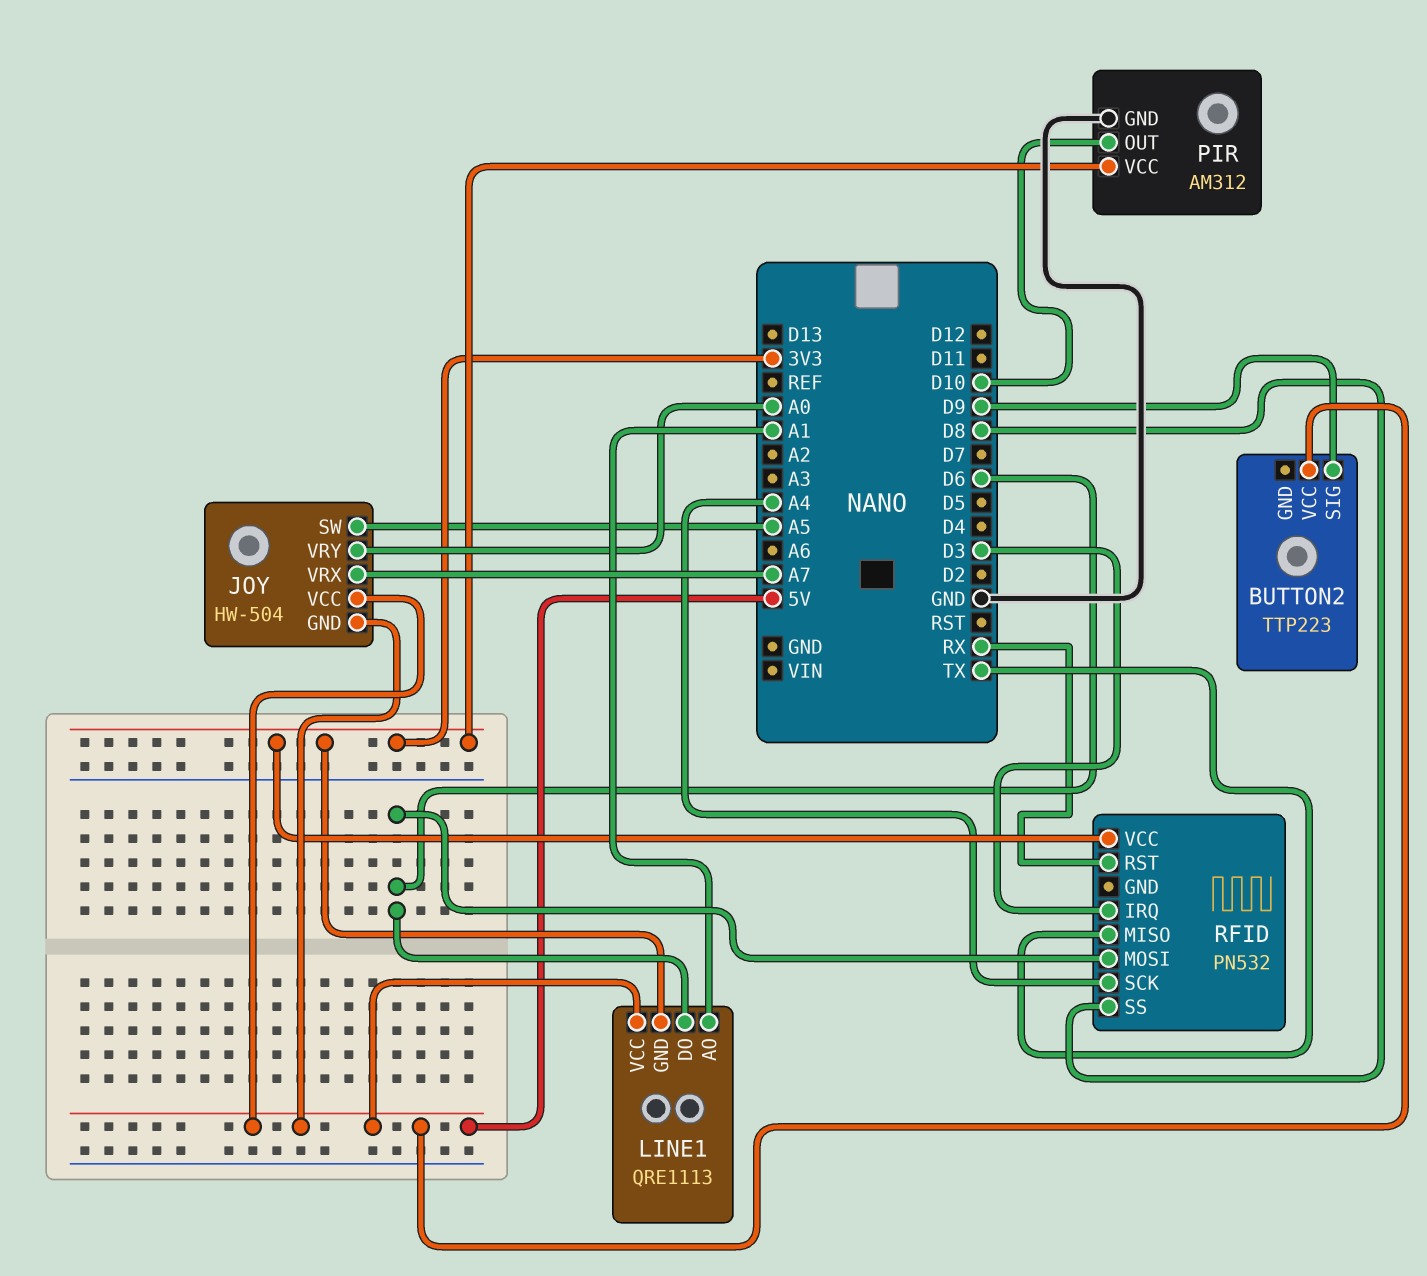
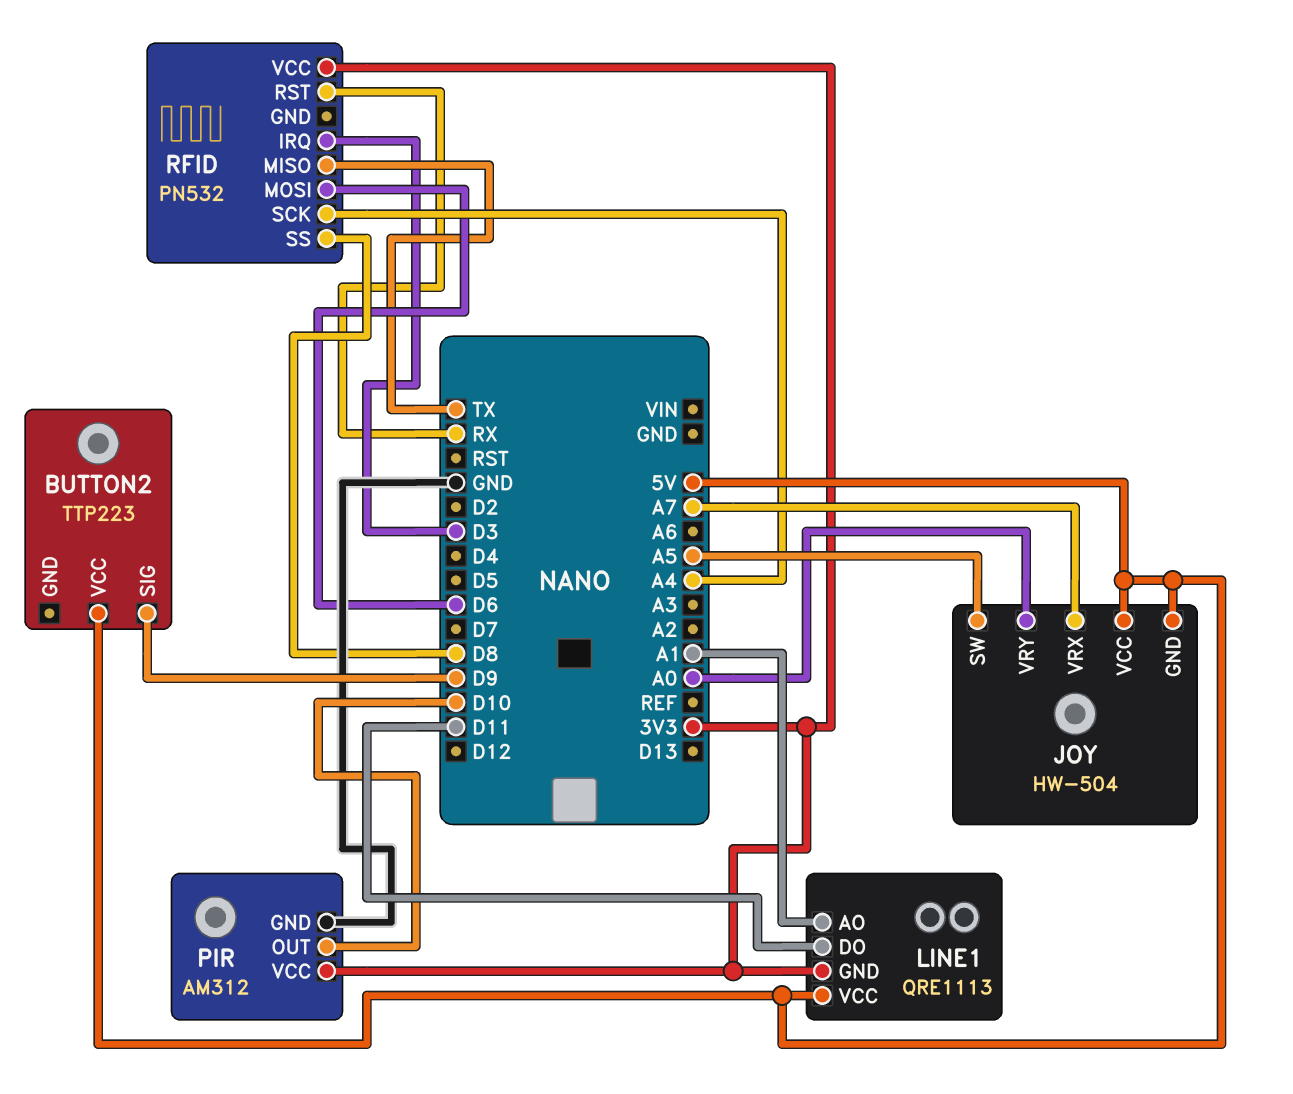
LINE1 pin DO: D6 -> D11

